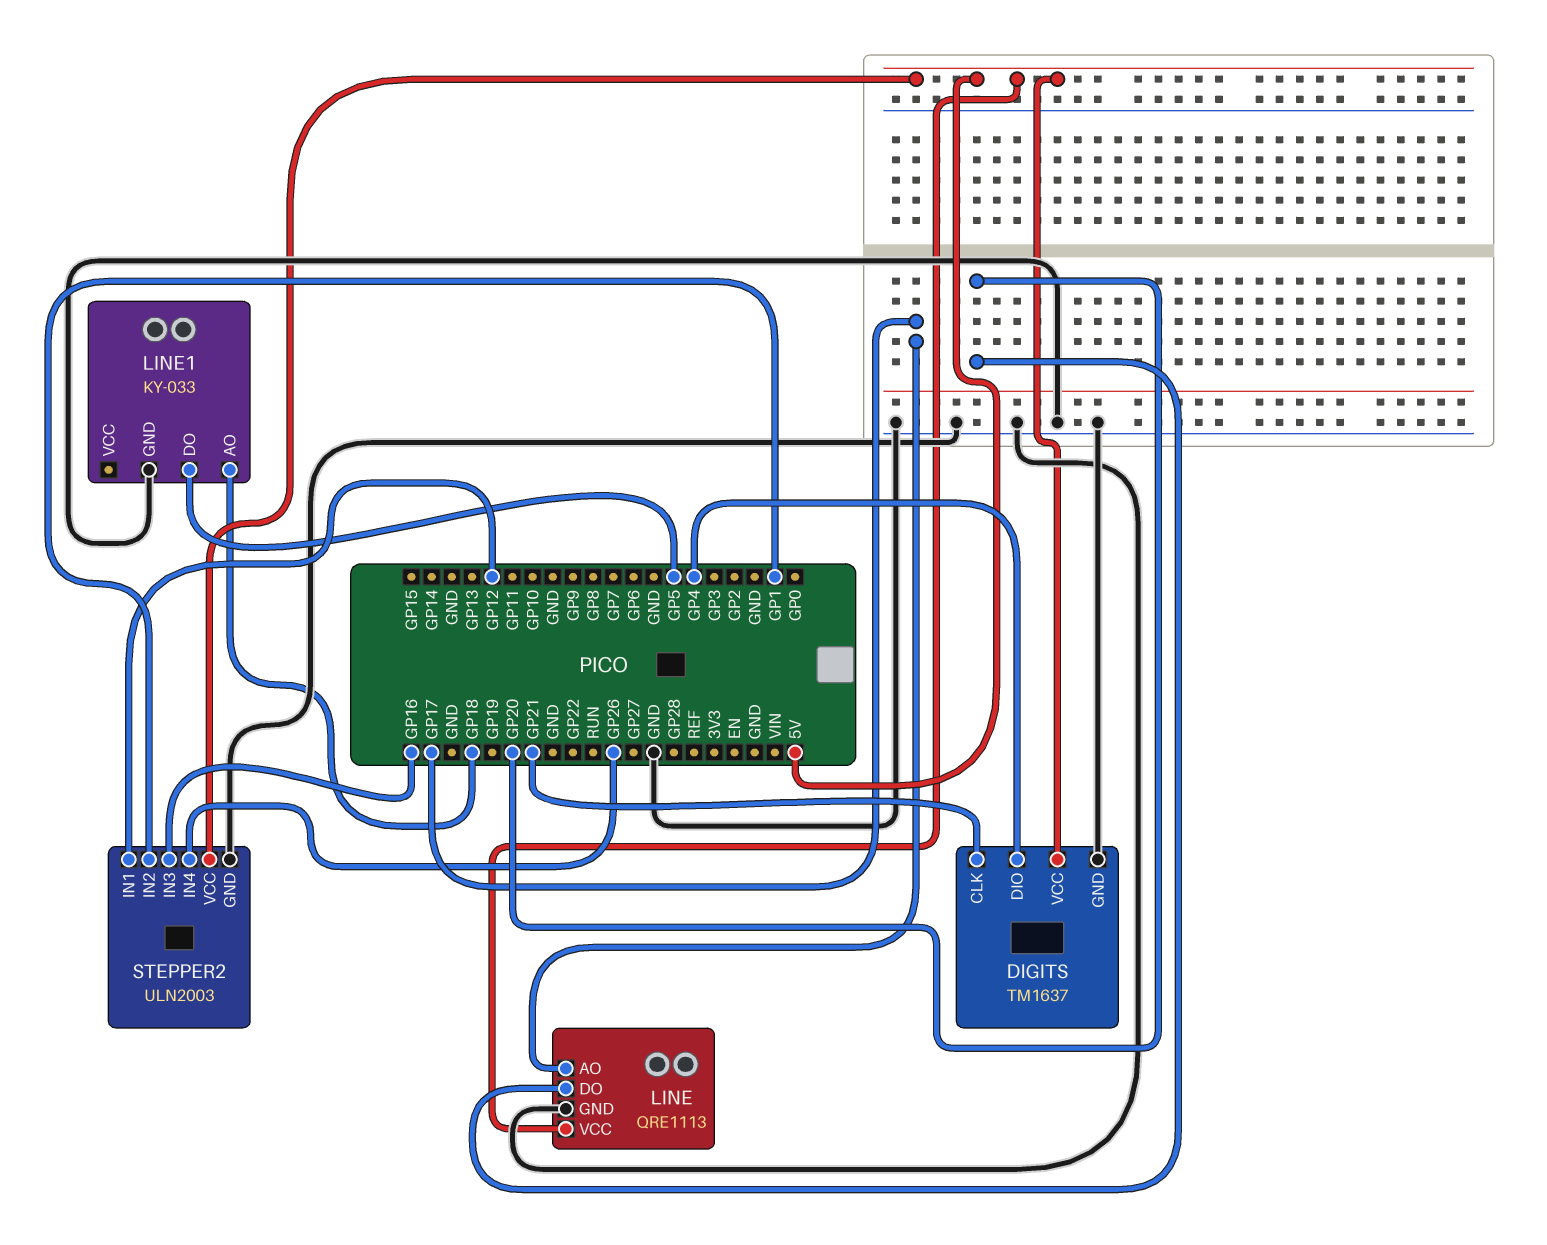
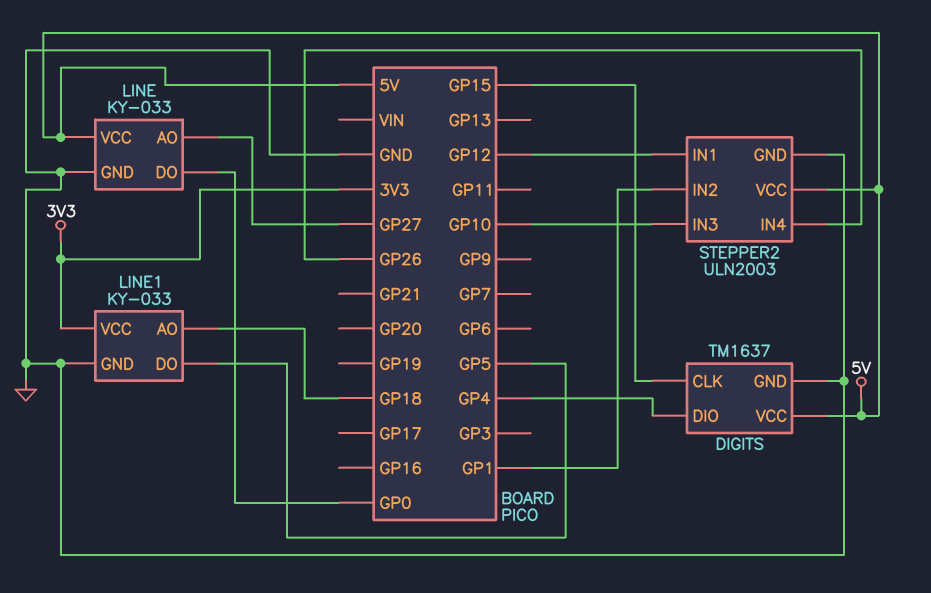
DIGITS pin CLK: GP21 -> GP15
LINE: QRE1113 -> KY-033
LINE pin AO: GP17 -> GP27
LINE pin DO: GP20 -> GP0
LINE1 pin VCC: none -> 3V3
STEPPER2 pin IN3: GP16 -> GP10

